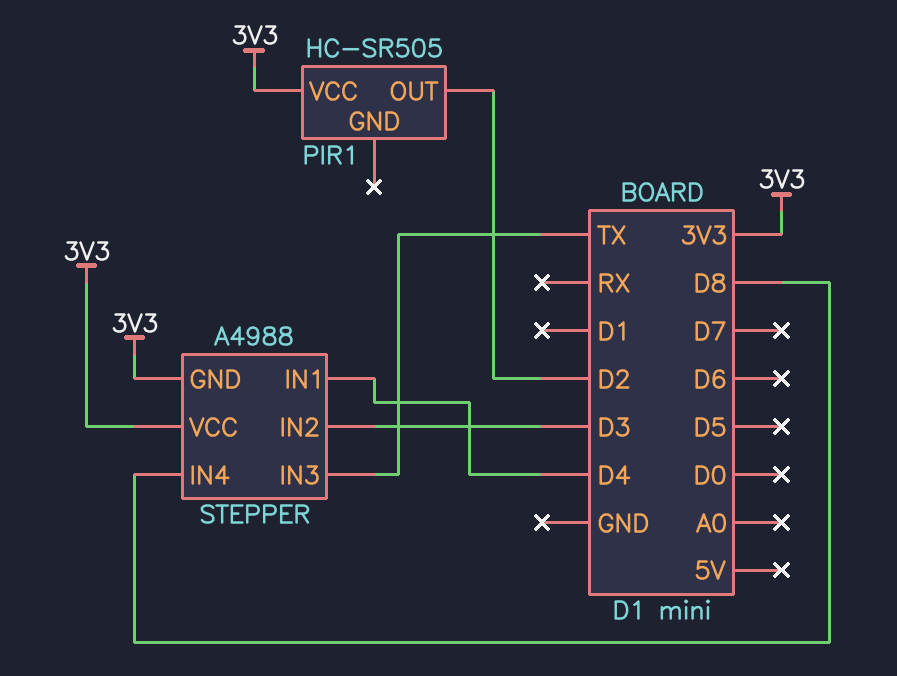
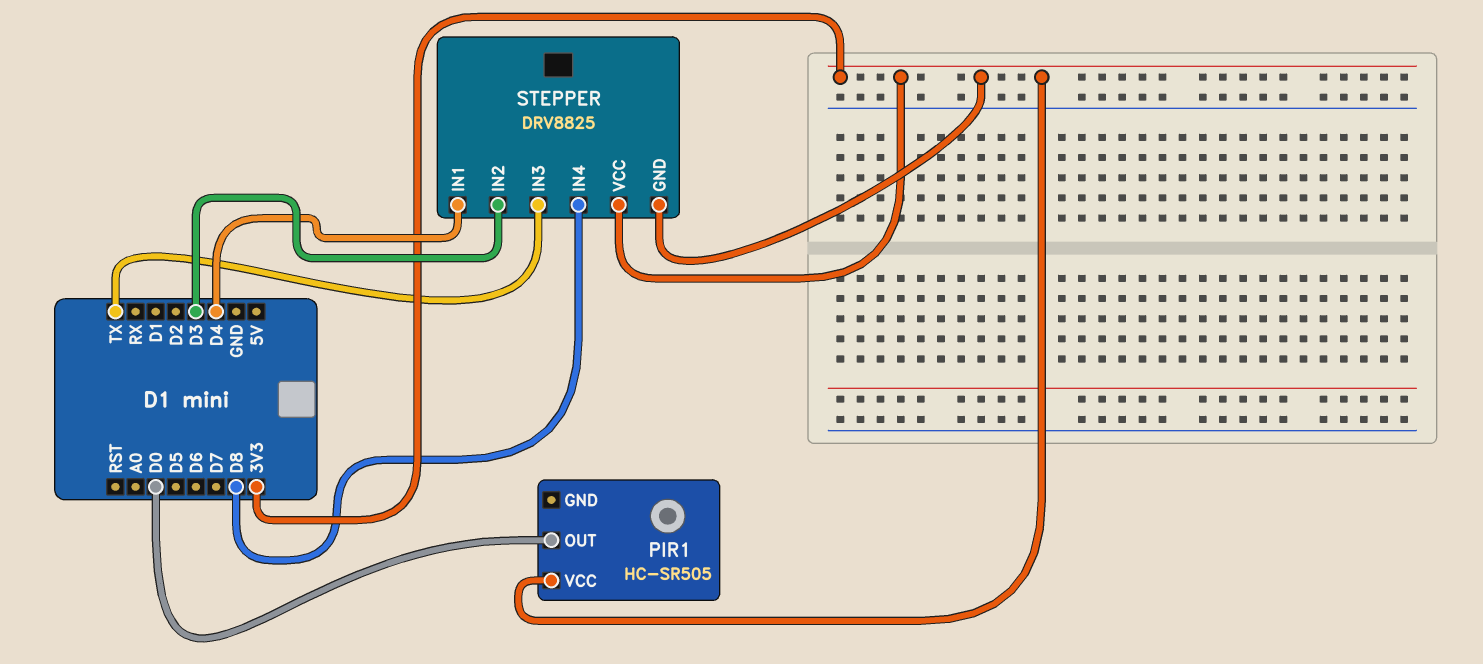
PIR1 pin OUT: D2 -> D0
STEPPER: A4988 -> DRV8825

